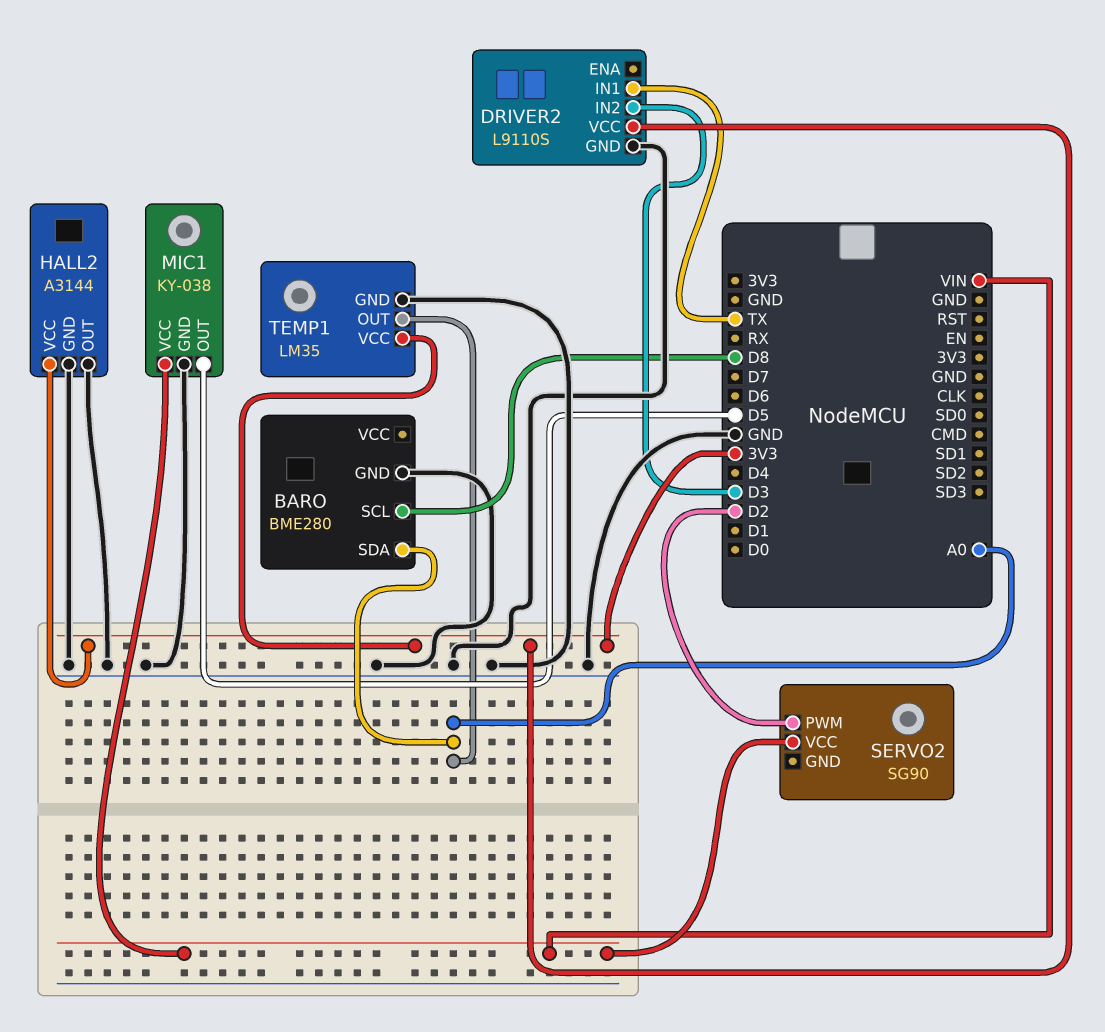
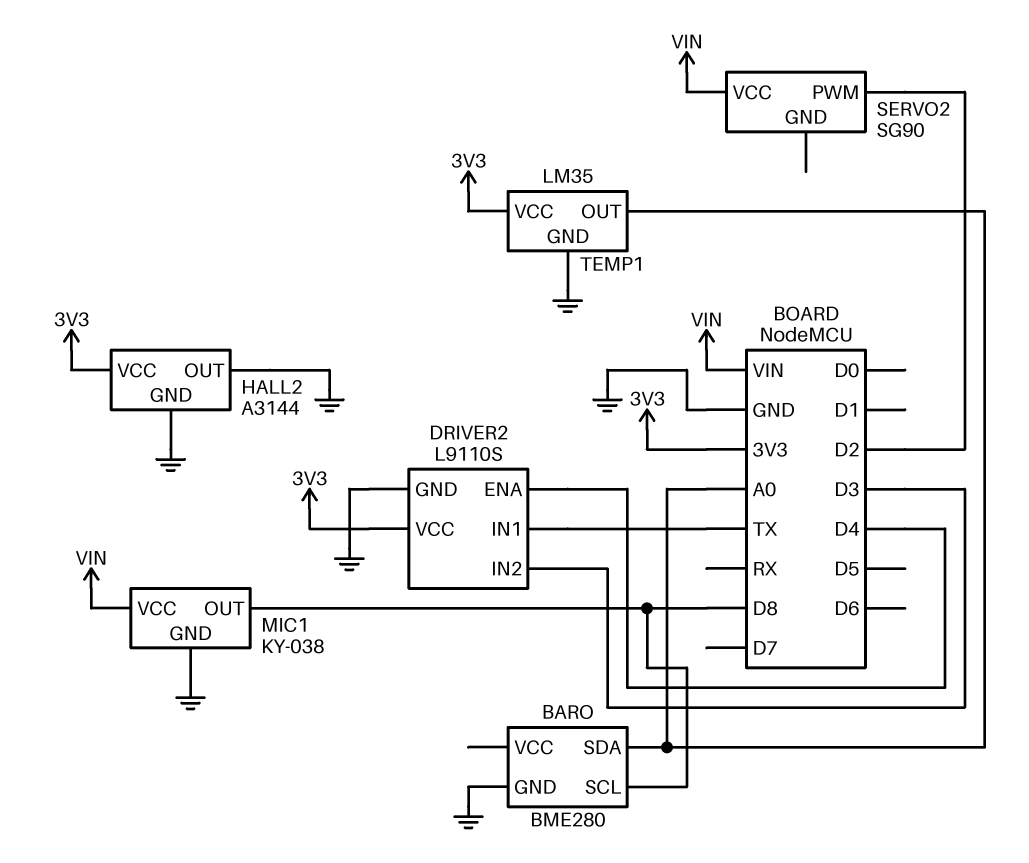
DRIVER2 pin ENA: none -> D4
MIC1 pin OUT: D5 -> D8

